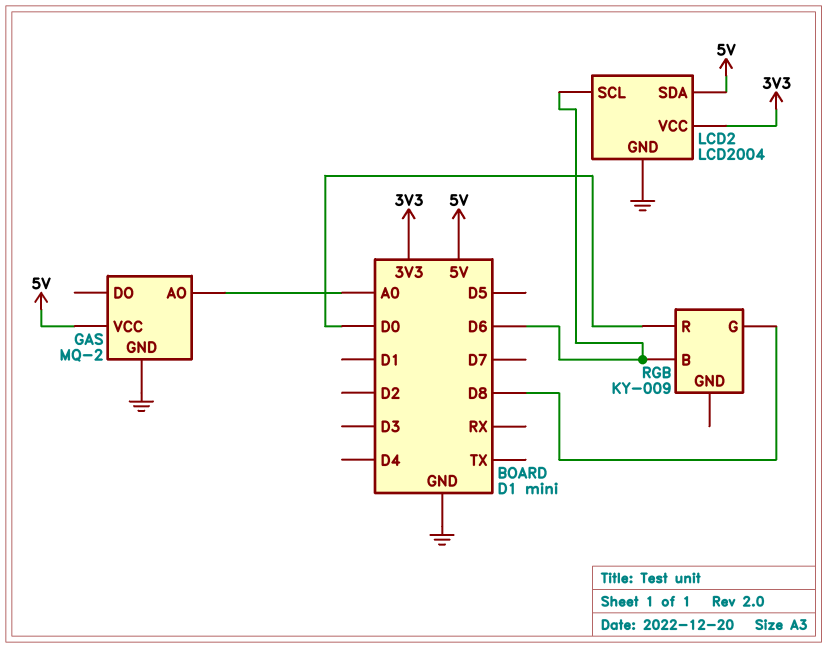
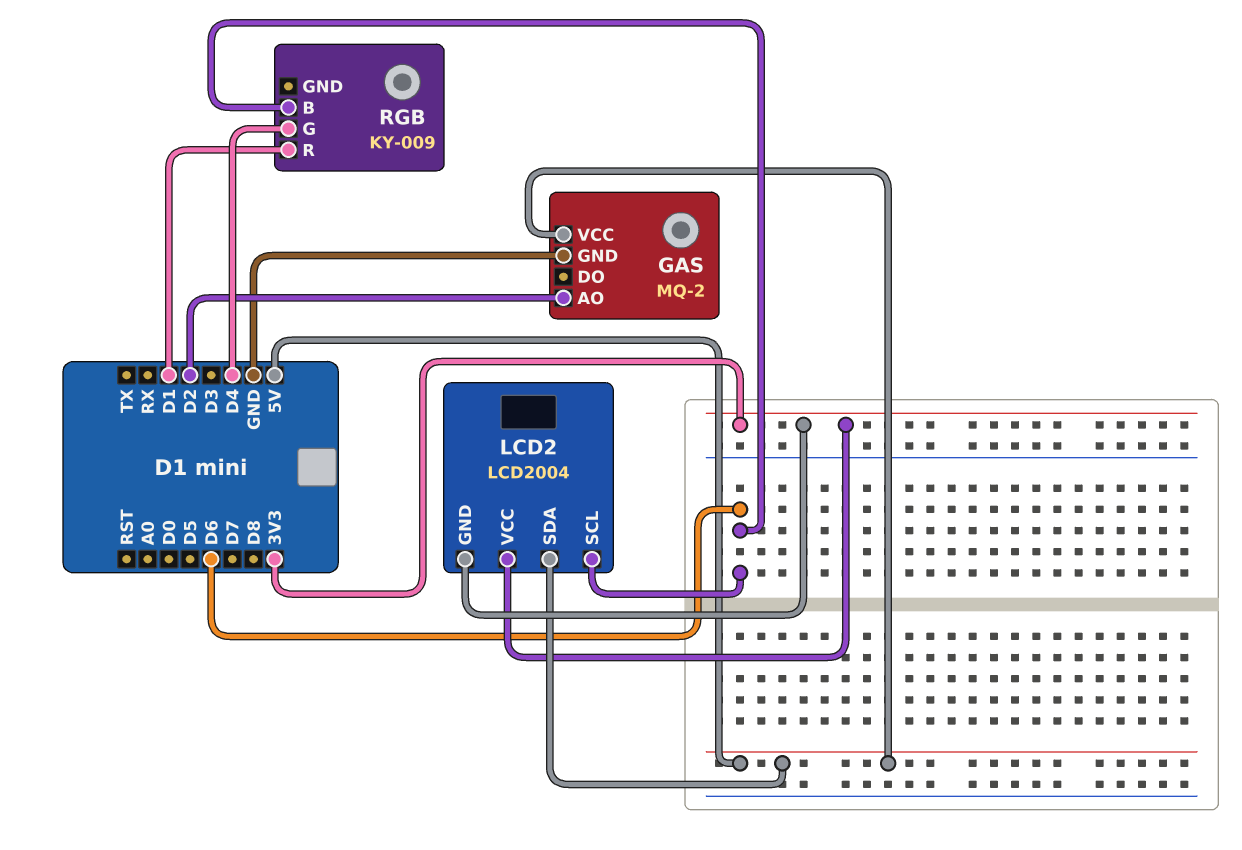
GAS pin AO: A0 -> D2
LCD2 pin GND: GND -> 3V3
RGB pin G: D8 -> D4
RGB pin R: D0 -> D1

